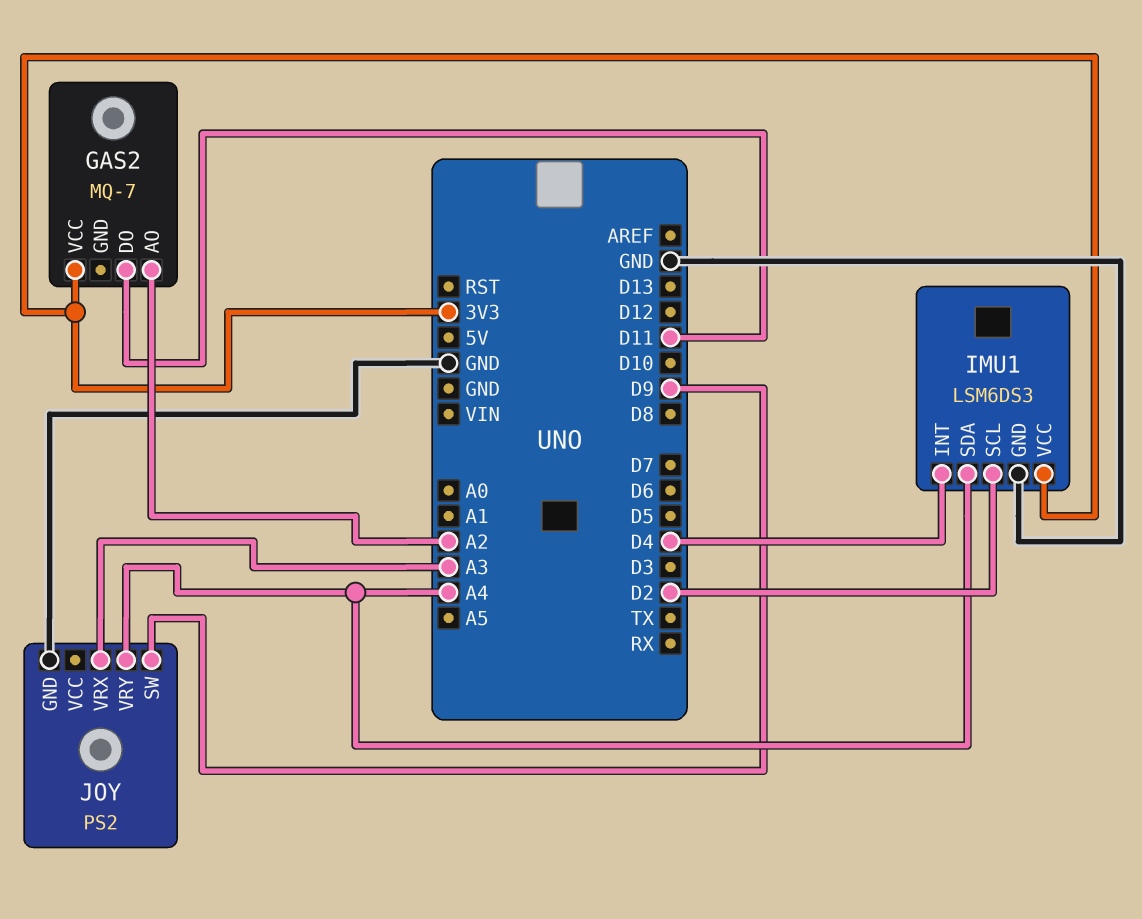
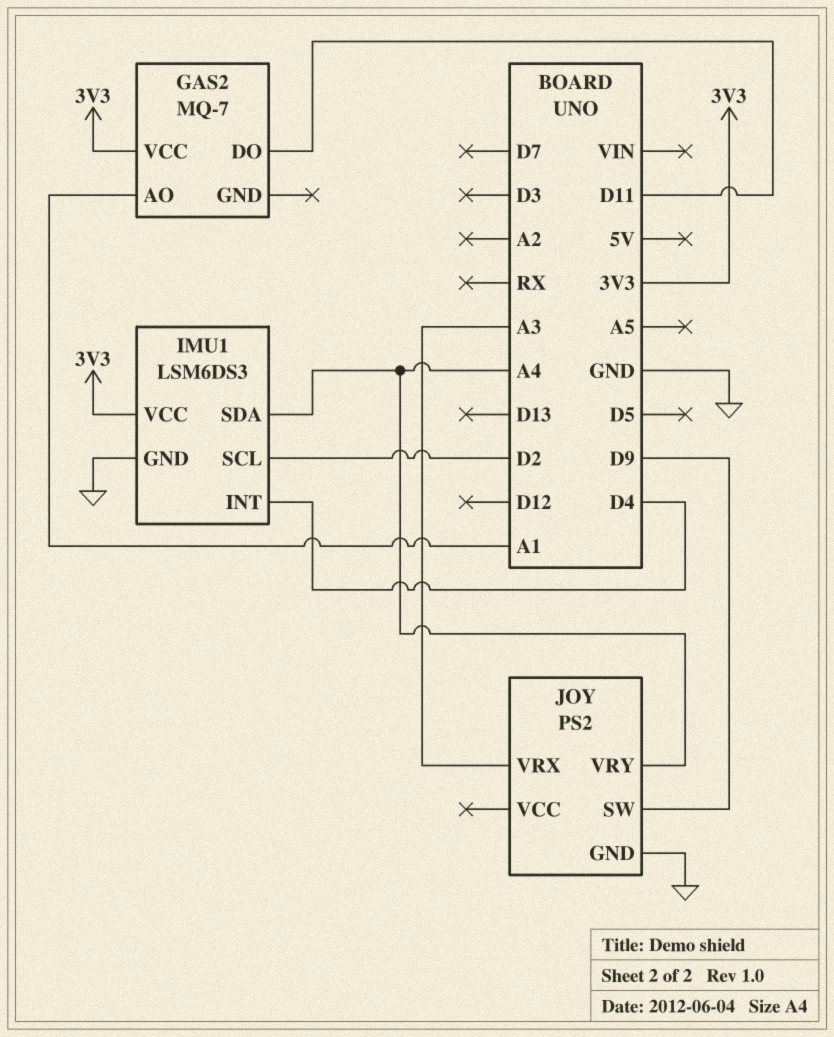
GAS2 pin AO: A2 -> A1

